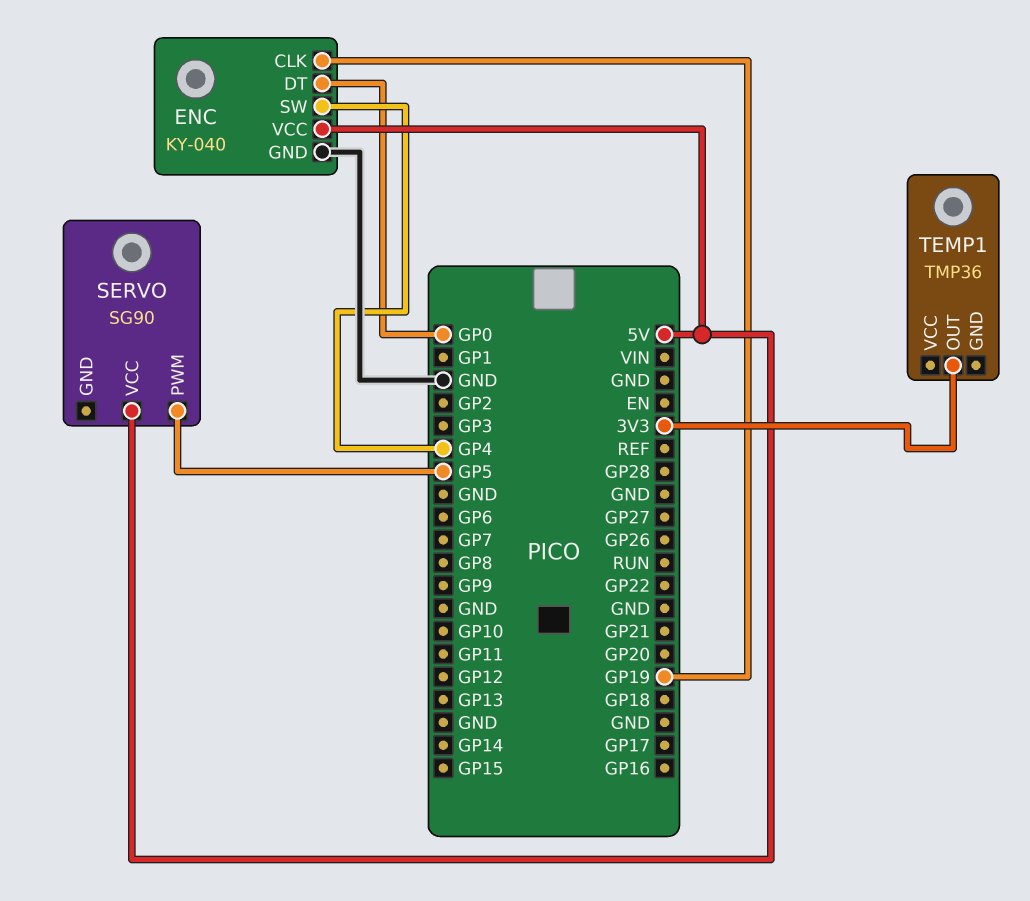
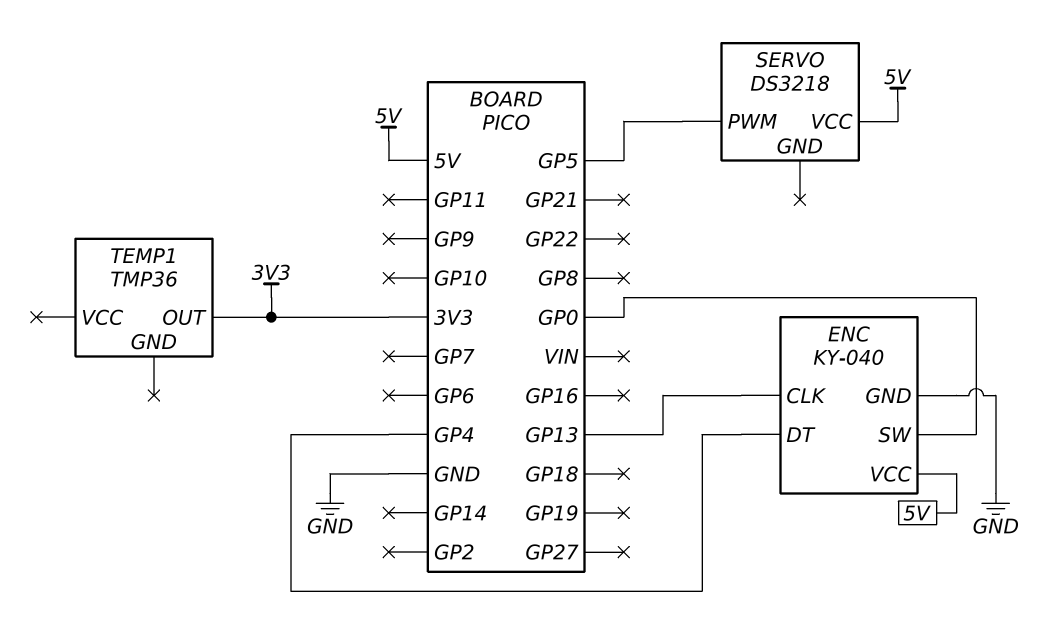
ENC pin CLK: GP19 -> GP13
ENC pin DT: GP0 -> GP4
ENC pin SW: GP4 -> GP0
SERVO: SG90 -> DS3218

